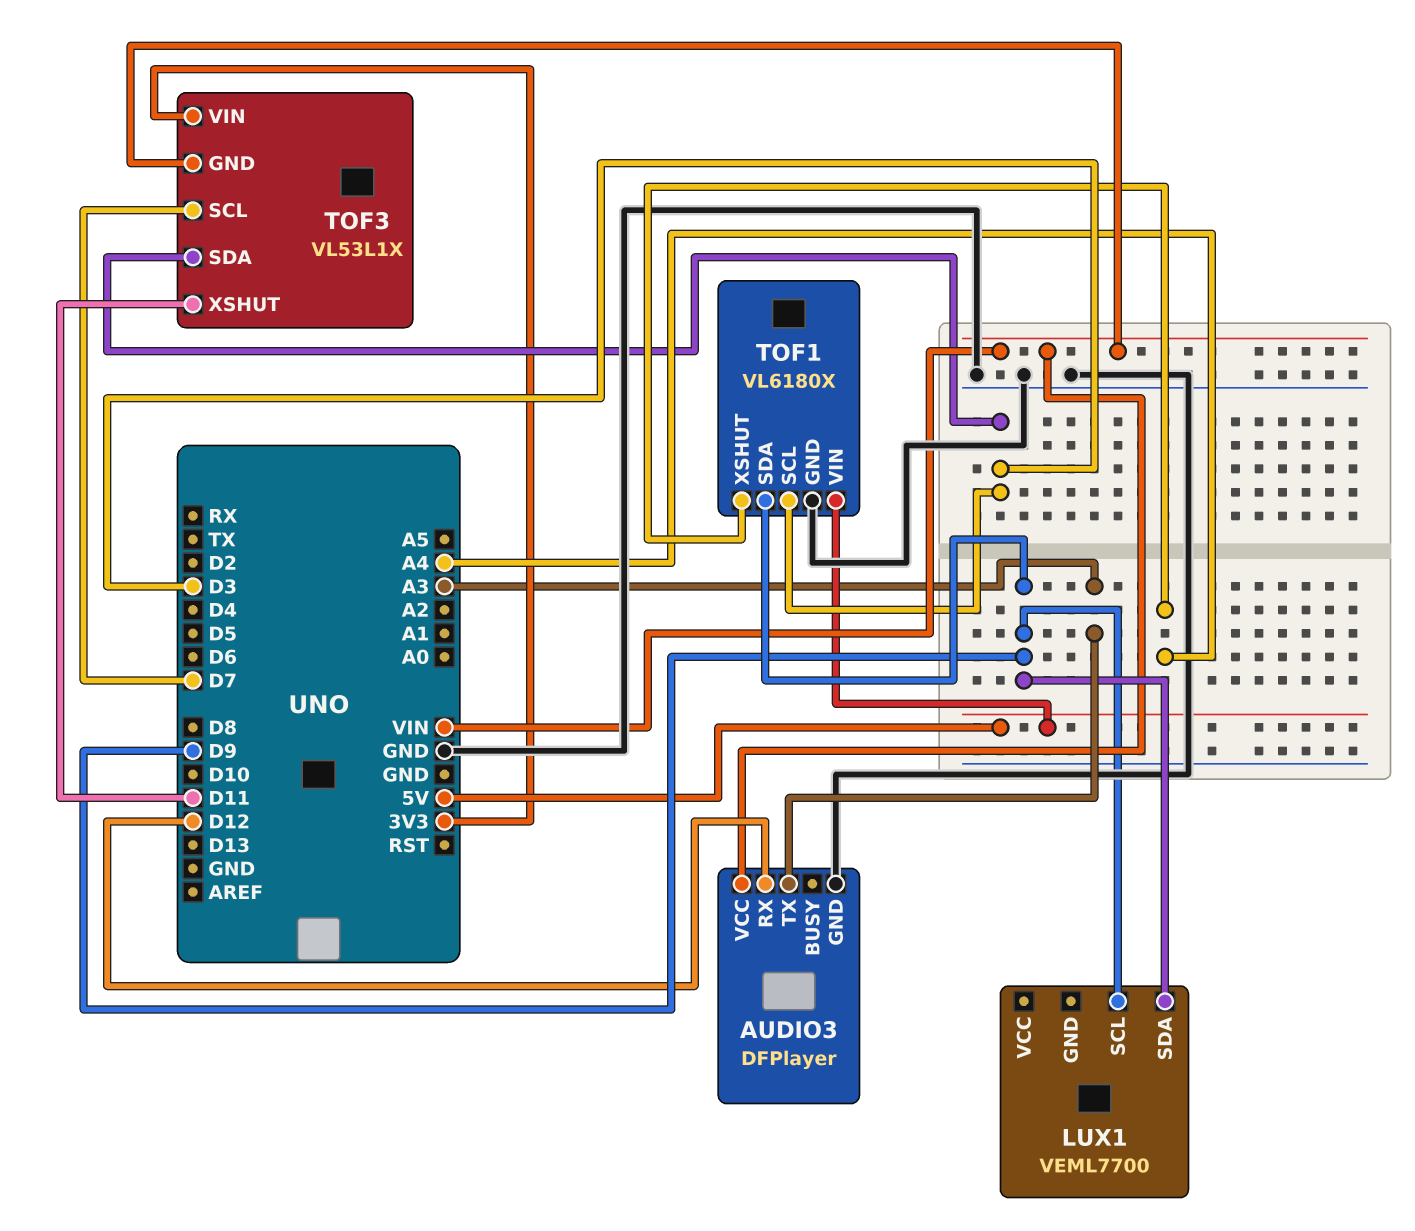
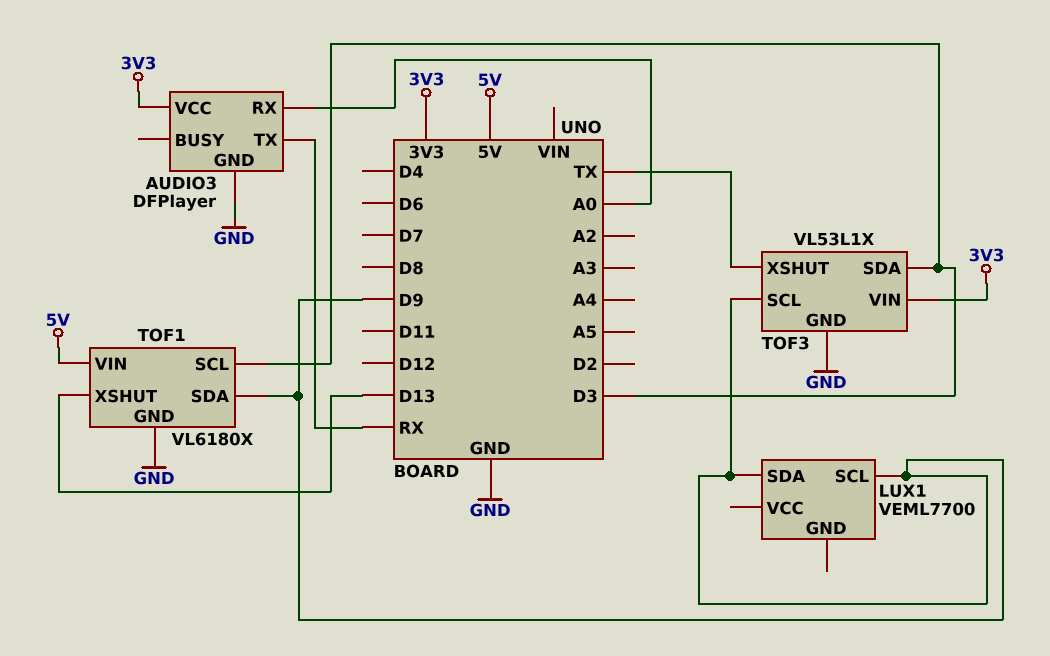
AUDIO3 pin RX: D12 -> A0
AUDIO3 pin TX: A3 -> RX
AUDIO3 pin VCC: VIN -> 3V3
TOF1 pin XSHUT: A4 -> D13
TOF3 pin GND: VIN -> GND
TOF3 pin SCL: D7 -> D9
TOF3 pin XSHUT: D11 -> TX

